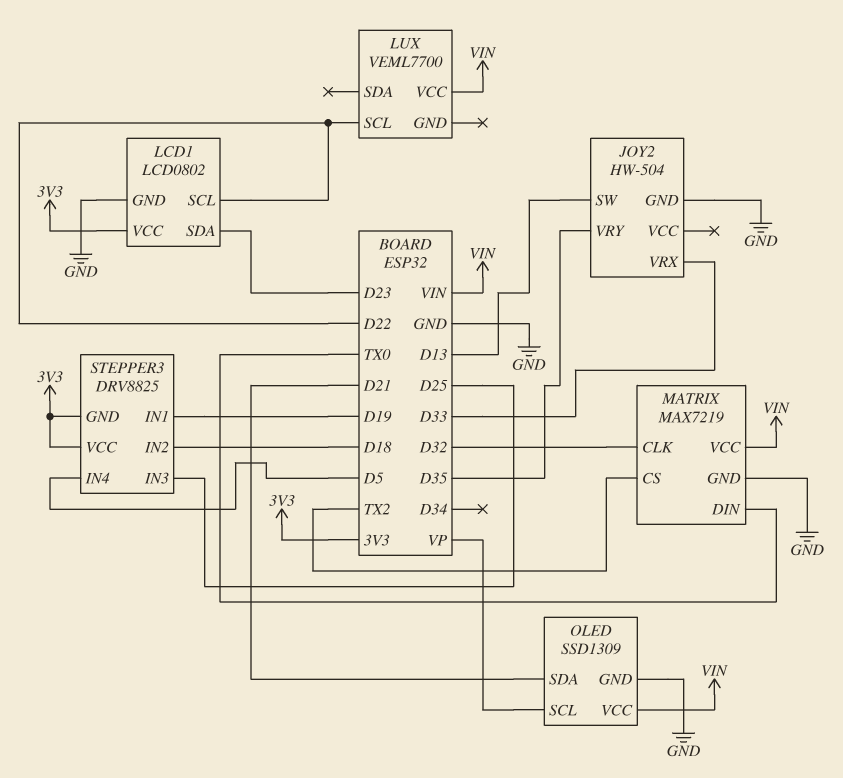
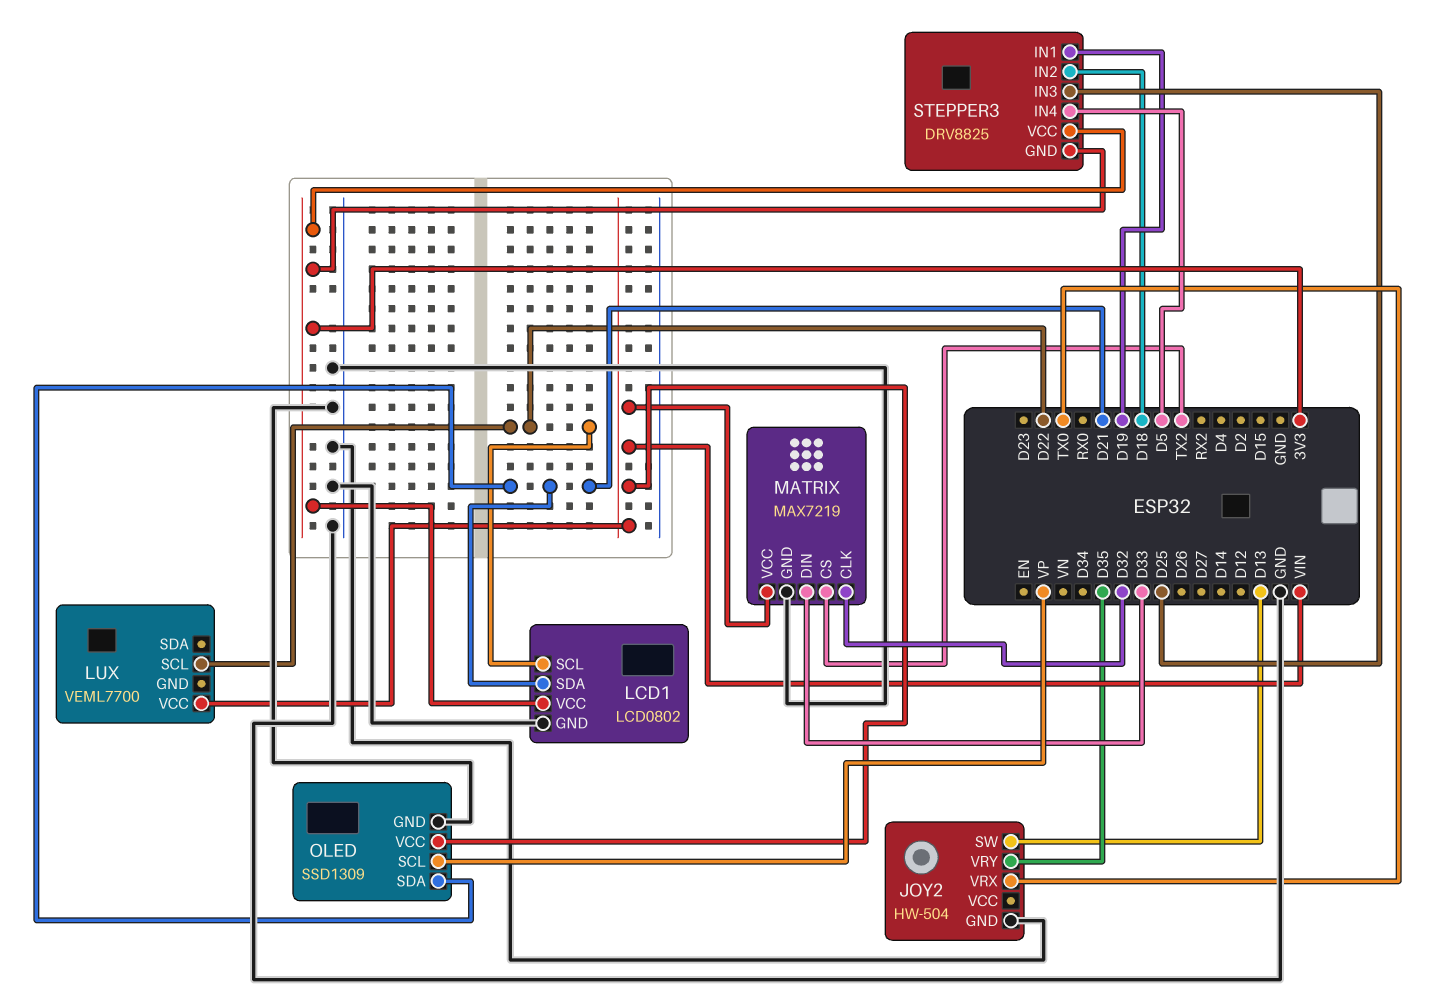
JOY2 pin VRX: D33 -> TX0
LCD1 pin SDA: D23 -> D21
MATRIX pin DIN: TX0 -> D33

